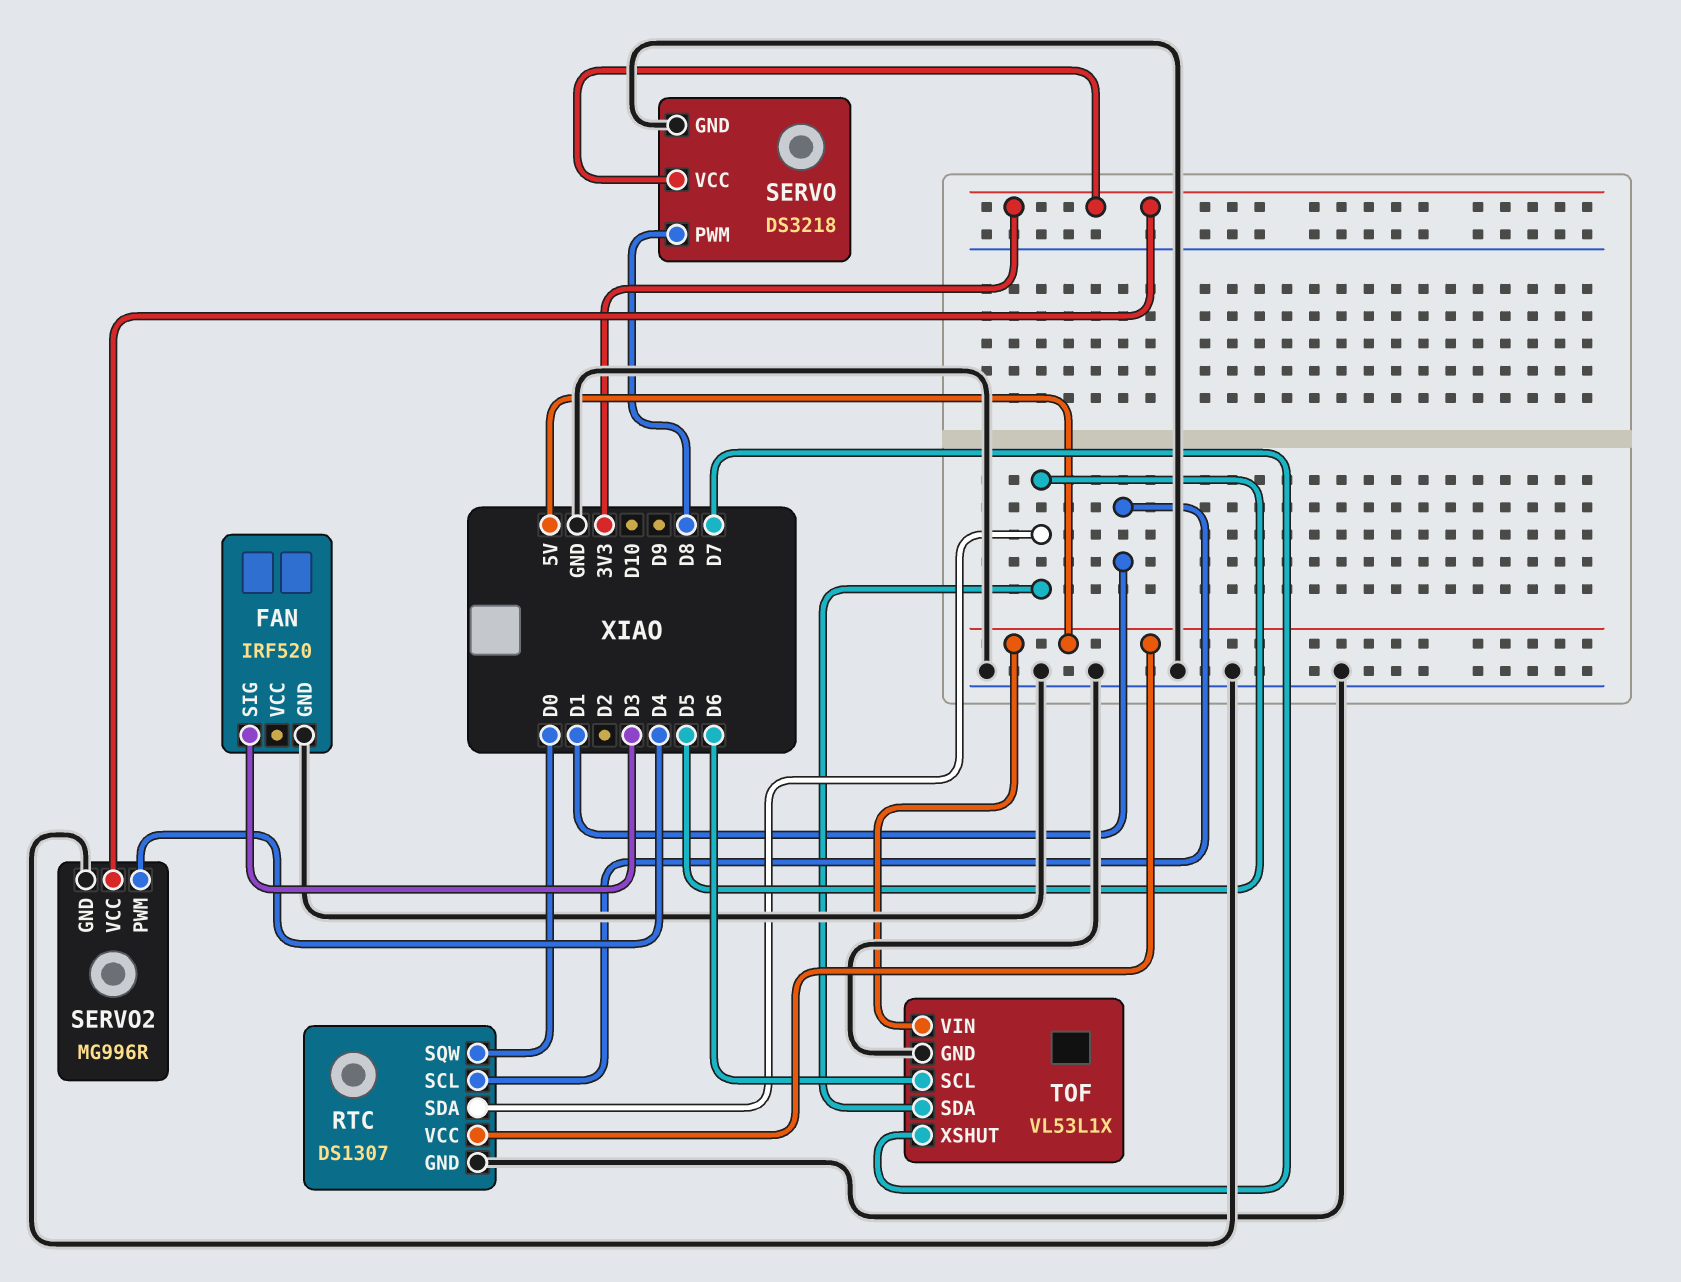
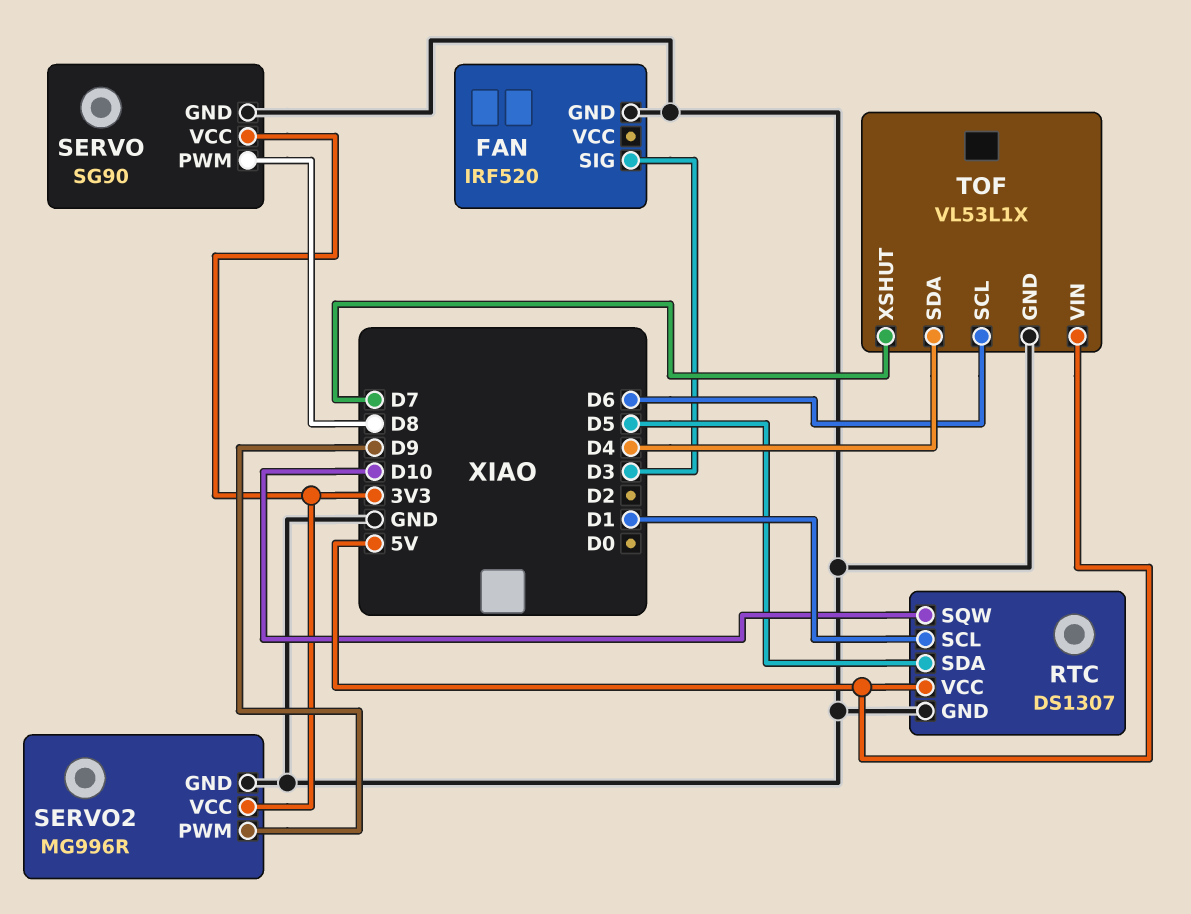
RTC pin SQW: D0 -> D10
SERVO: DS3218 -> SG90
SERVO2 pin PWM: D4 -> D9
TOF pin SDA: D5 -> D4

